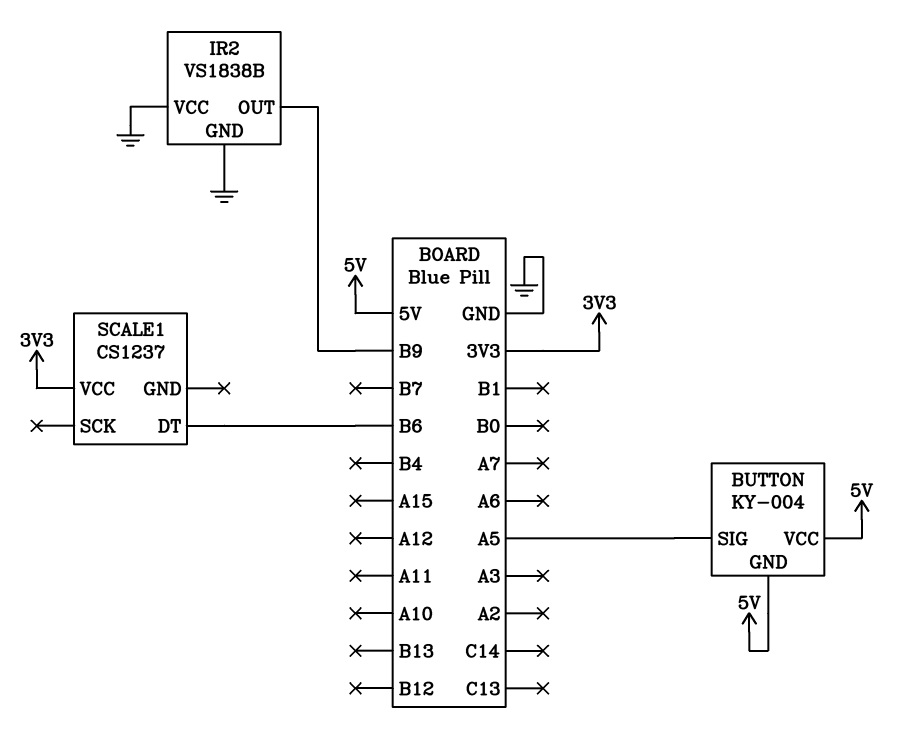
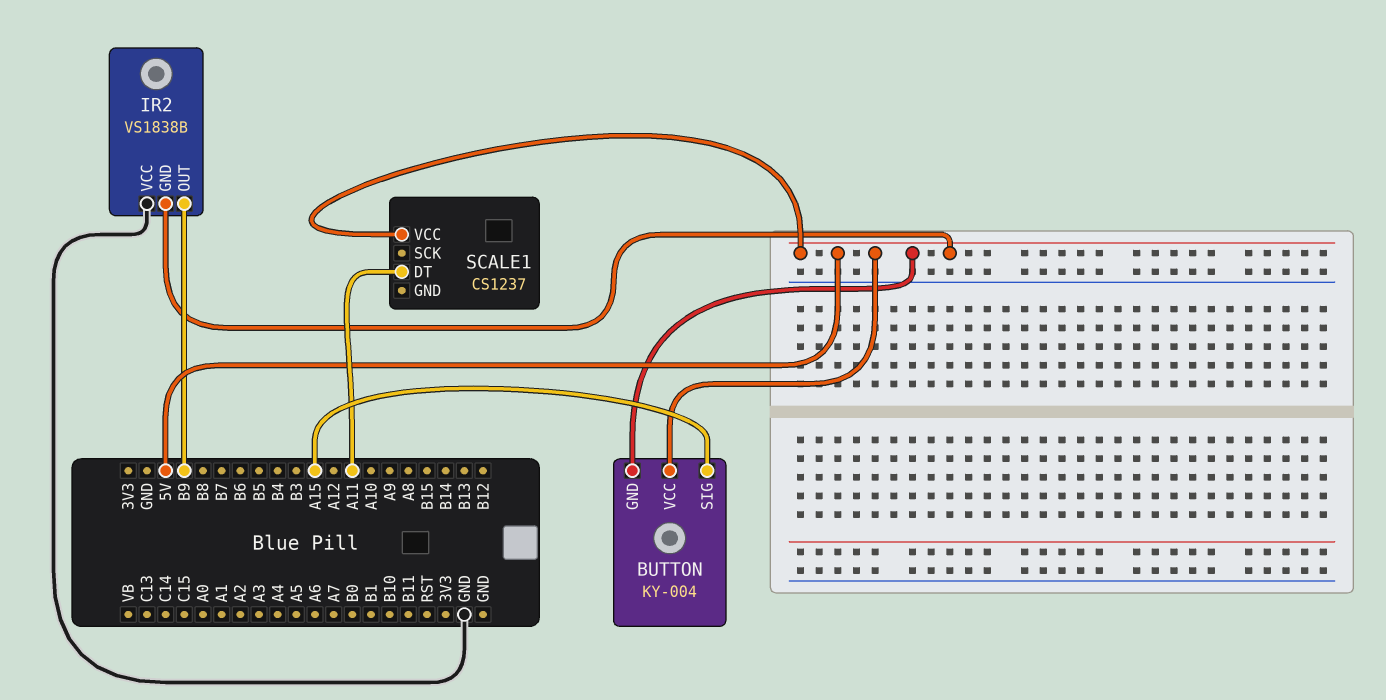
BUTTON pin SIG: A5 -> A15
IR2 pin GND: GND -> 5V
SCALE1 pin DT: B6 -> A11
SCALE1 pin VCC: 3V3 -> 5V

